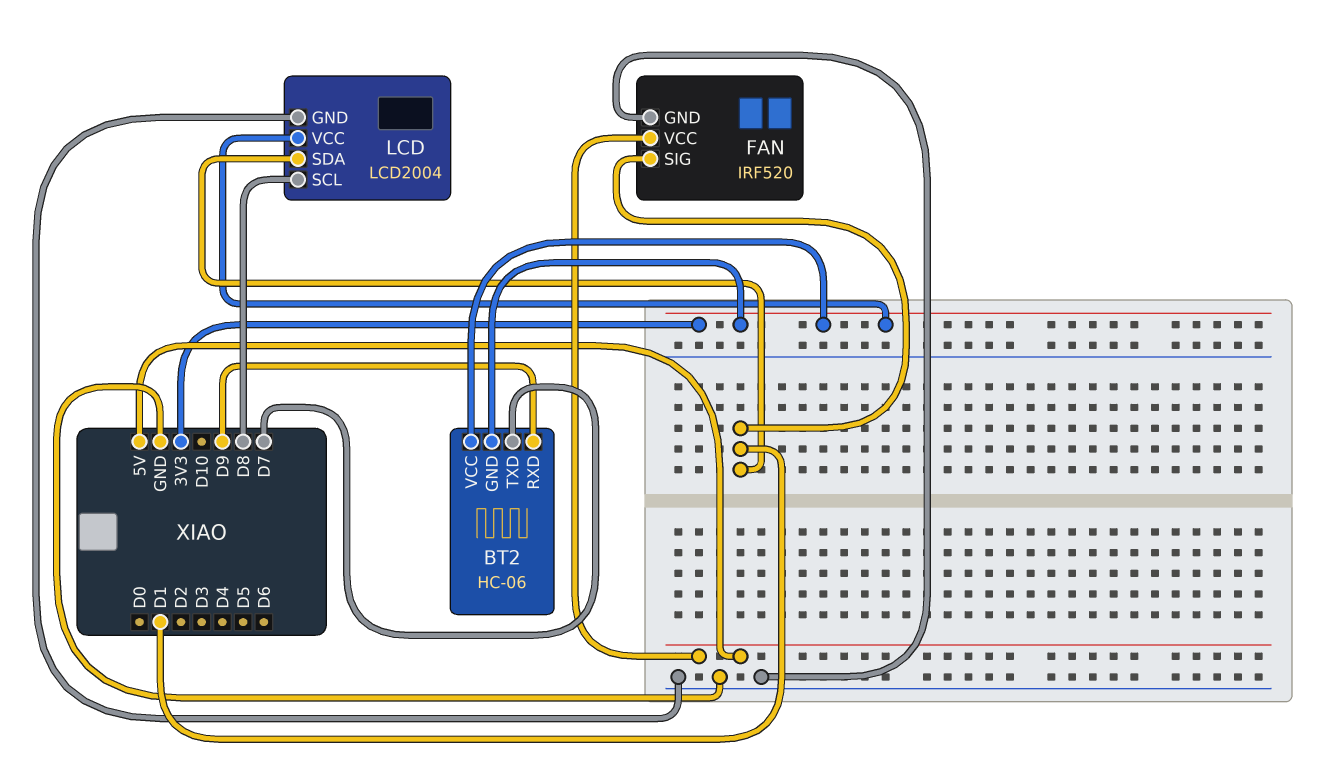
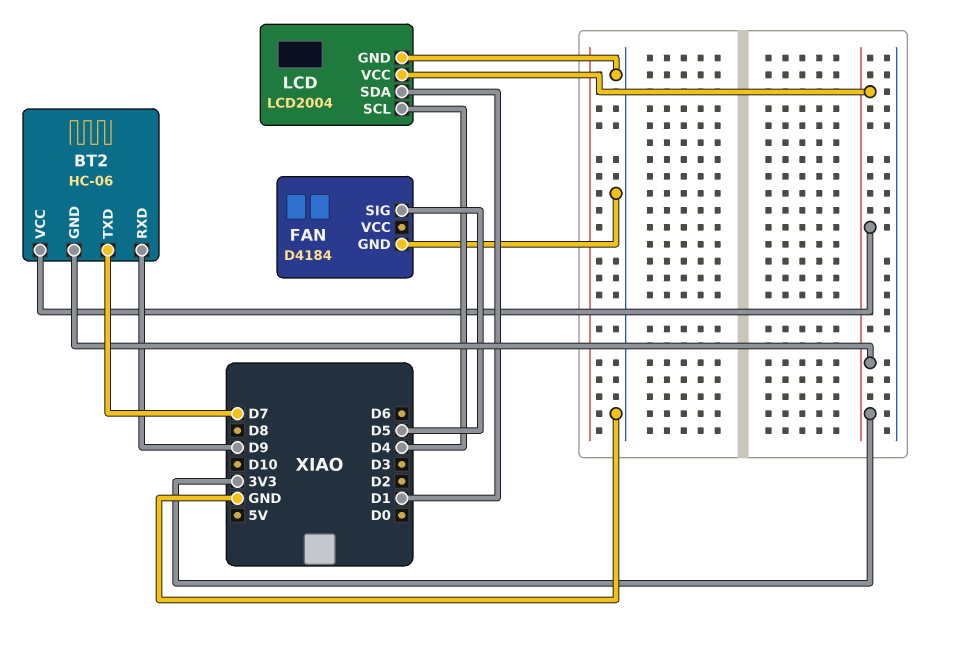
FAN: IRF520 -> D4184
FAN pin SIG: D1 -> D5
FAN pin VCC: 5V -> none
LCD pin SCL: D8 -> D4

